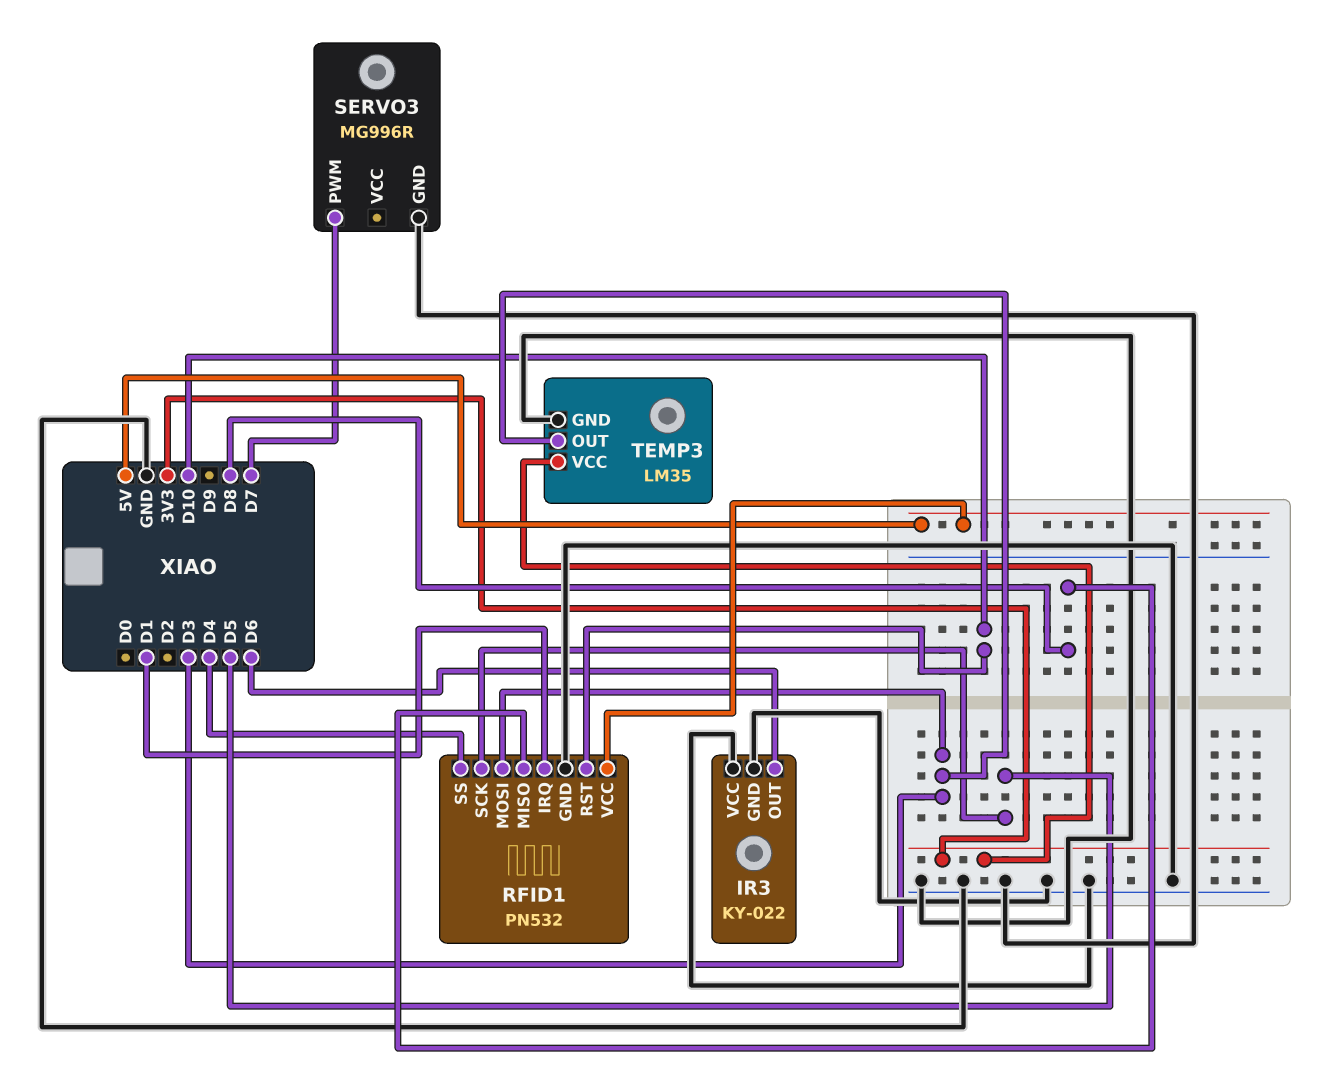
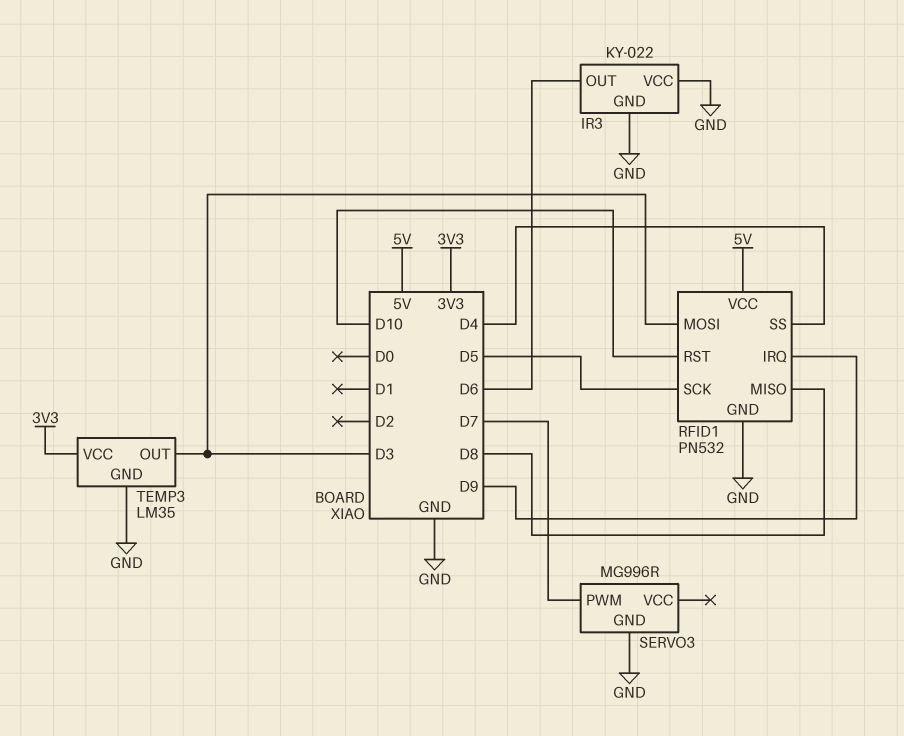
RFID1 pin IRQ: D1 -> D9

